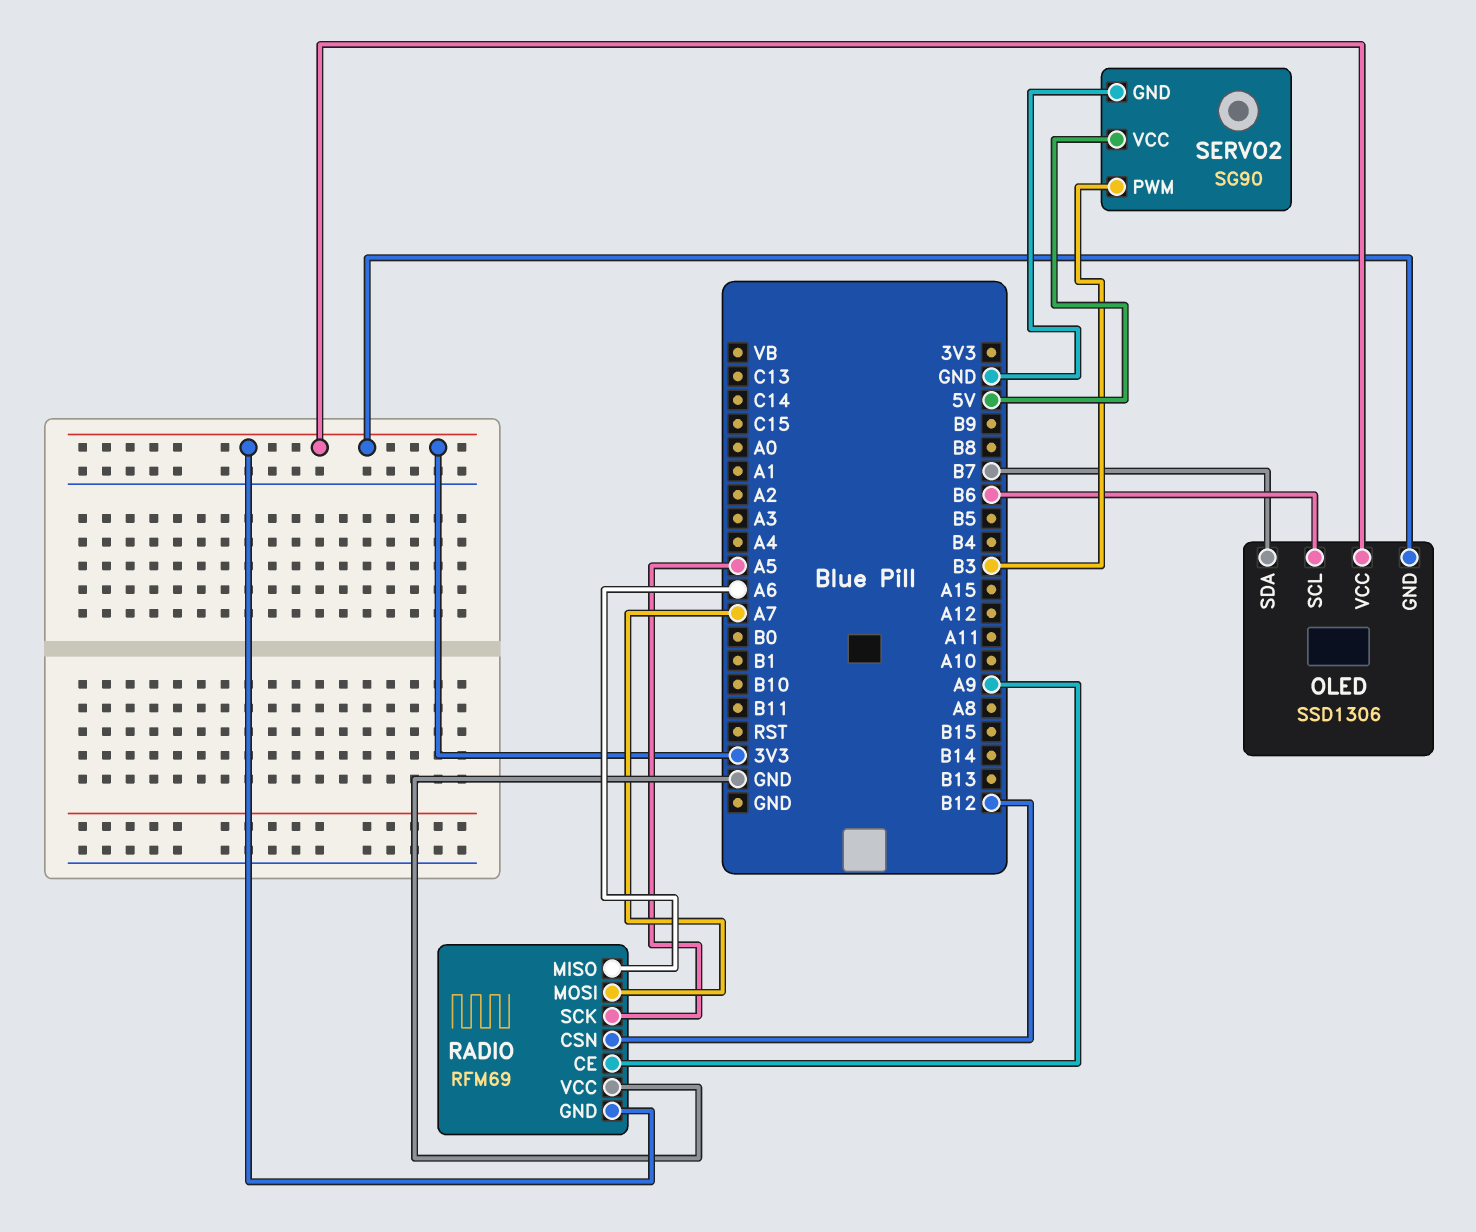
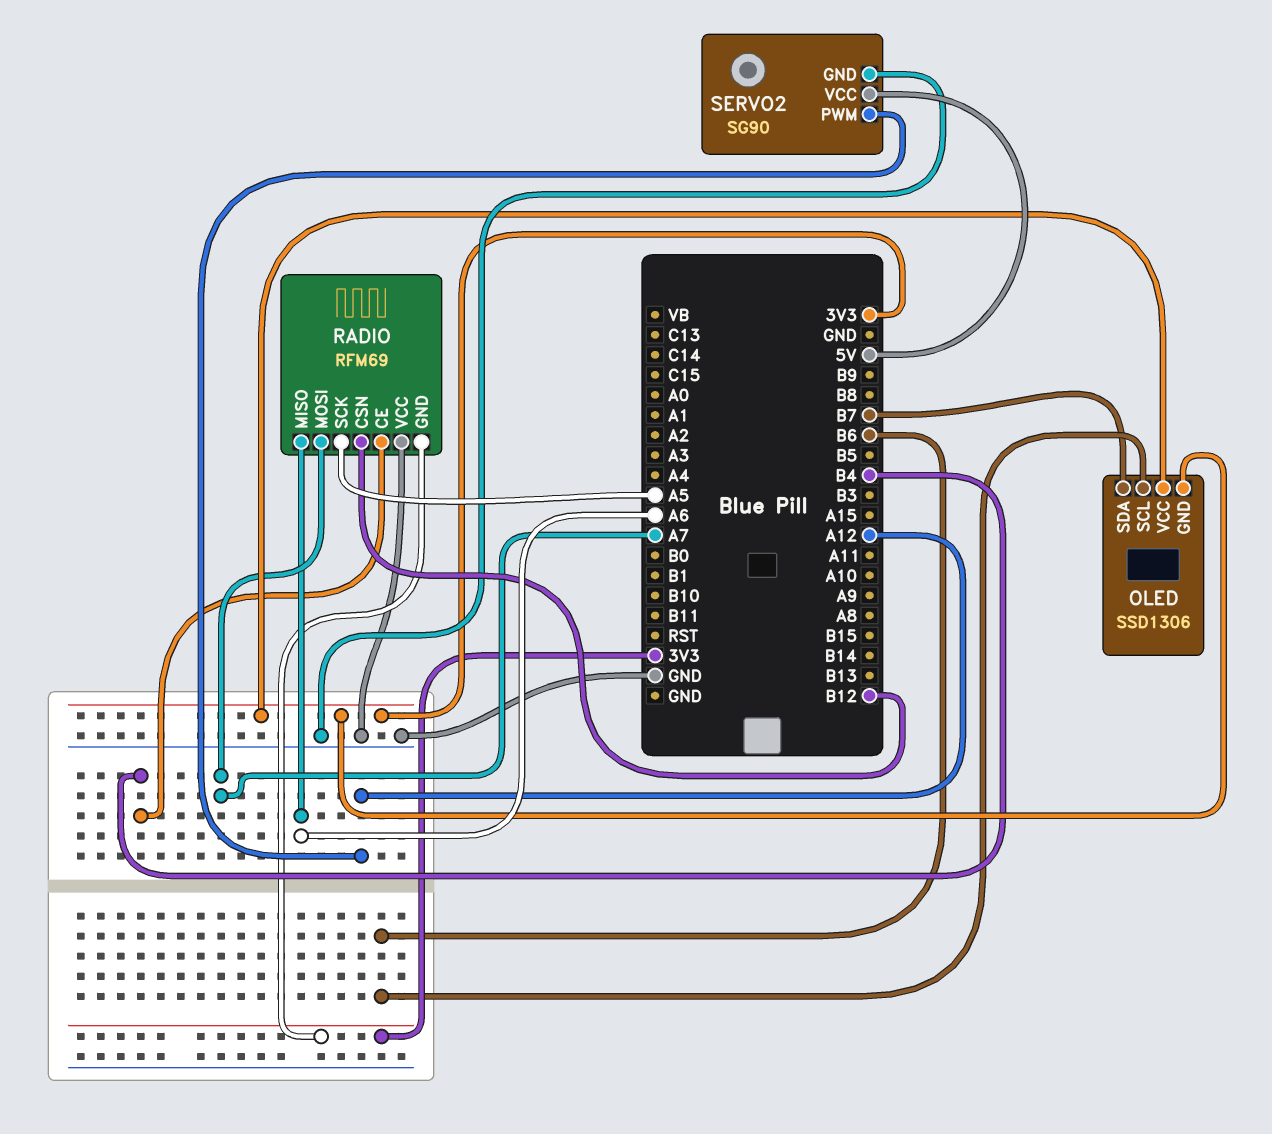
RADIO pin CE: A9 -> B4
SERVO2 pin PWM: B3 -> A12

